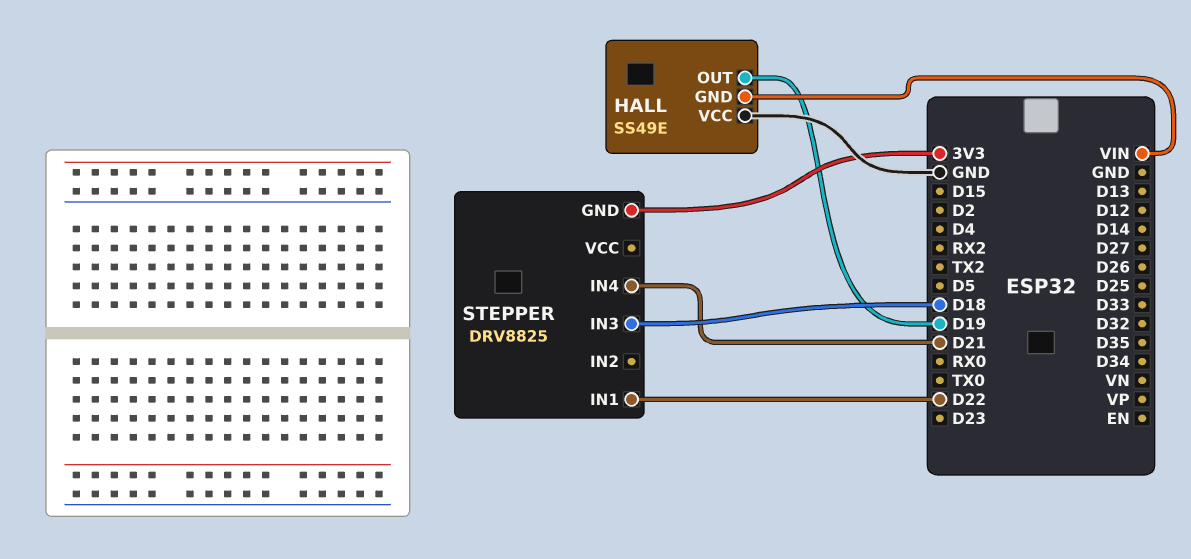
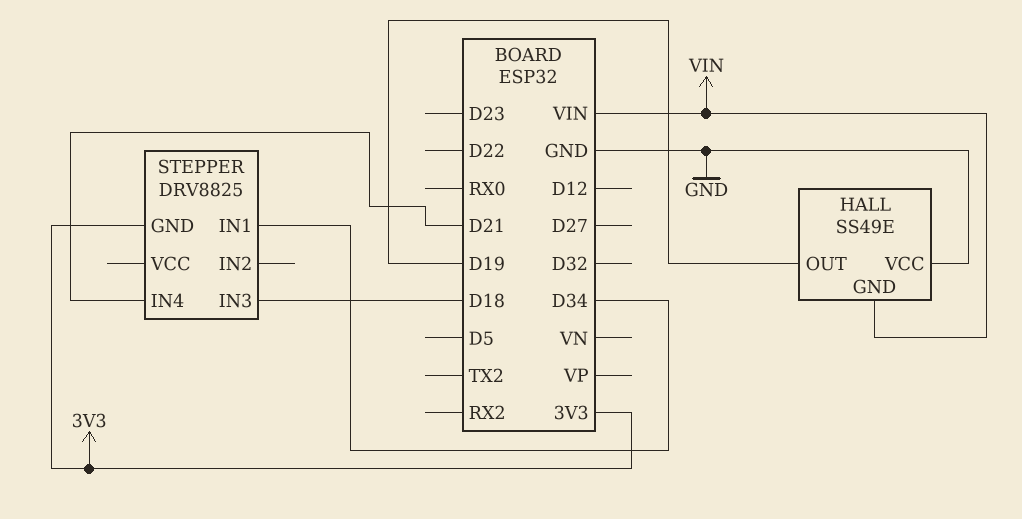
STEPPER pin IN1: D22 -> D34

